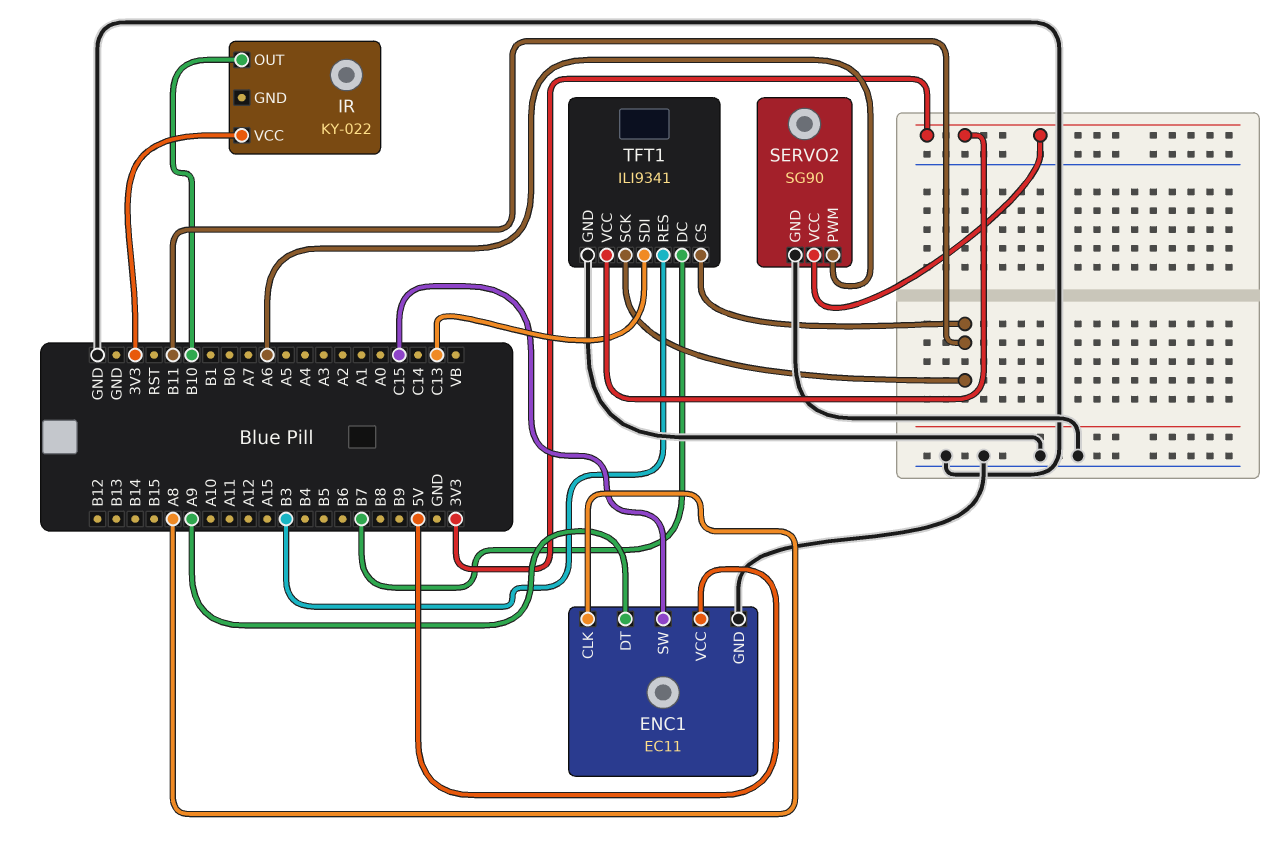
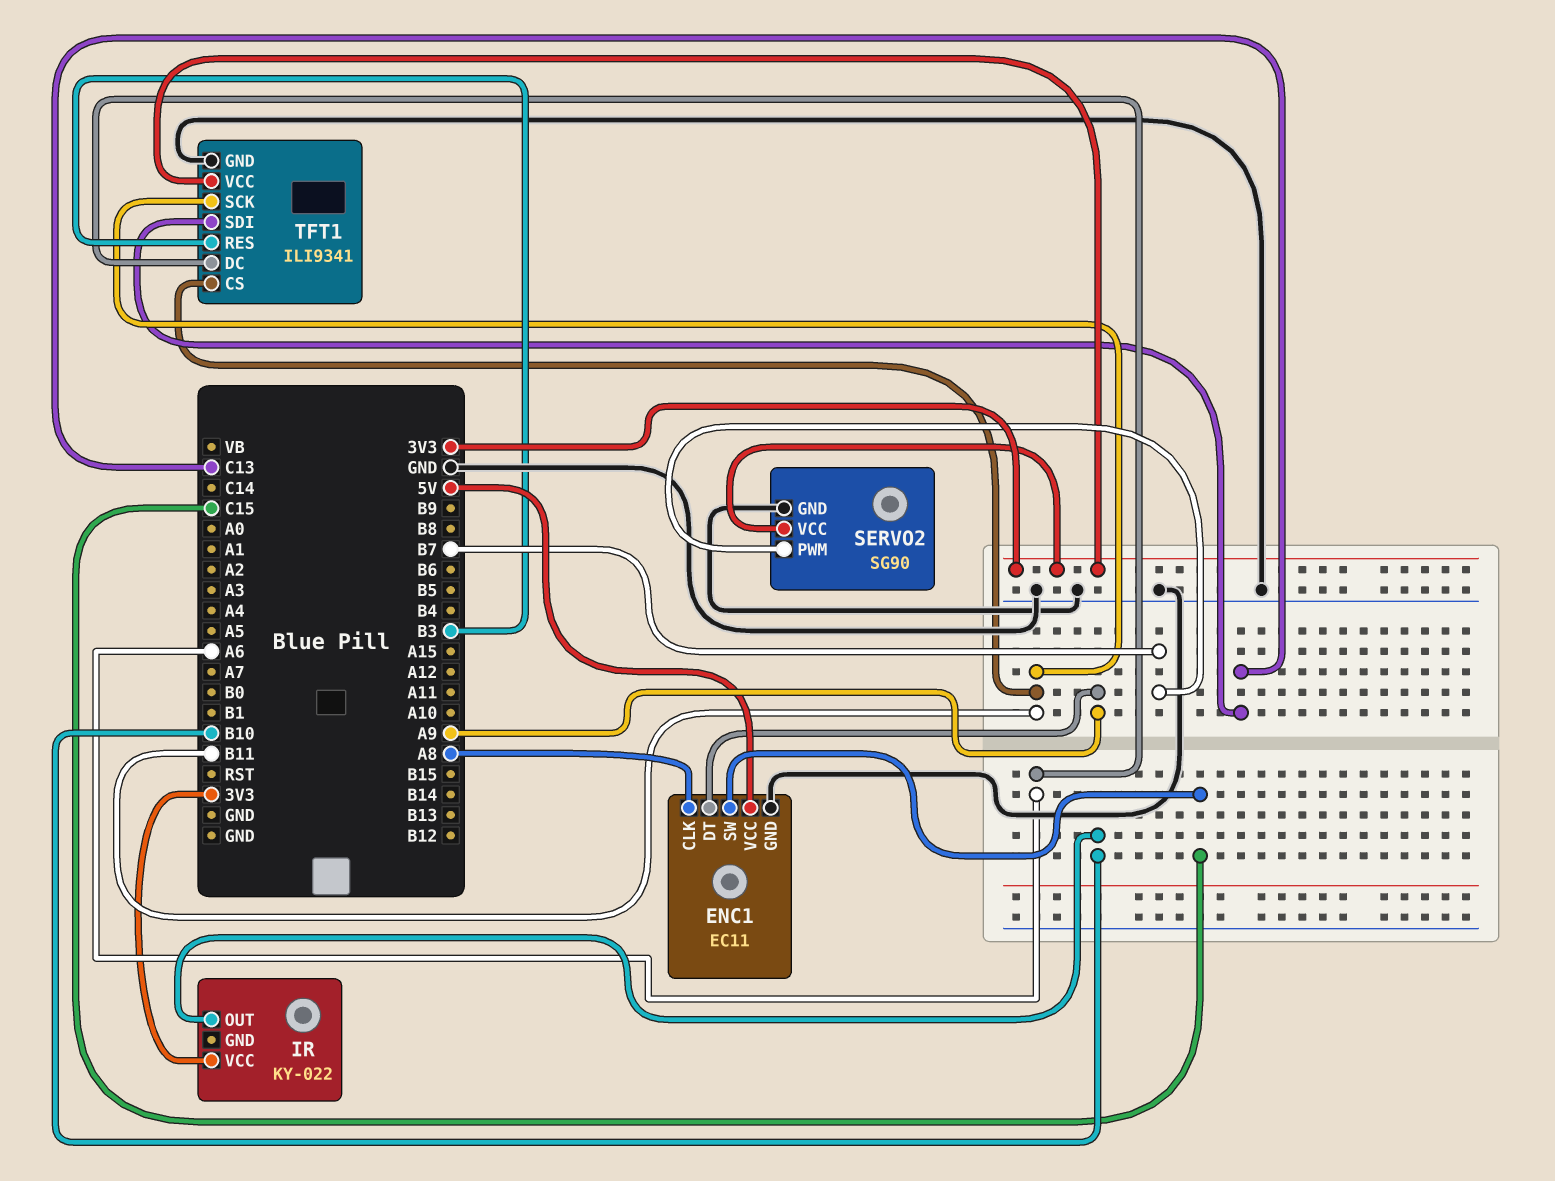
SERVO2 pin PWM: A6 -> B7
TFT1 pin DC: B7 -> A6

